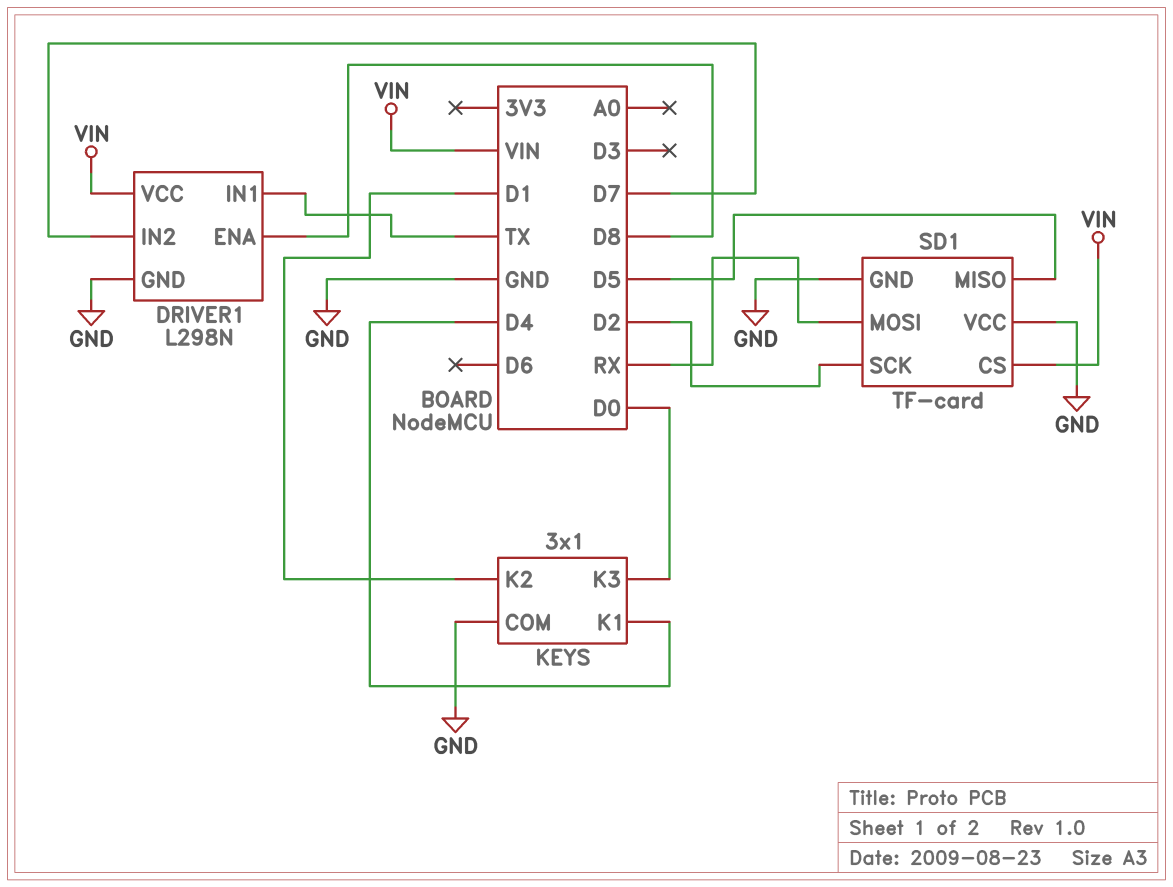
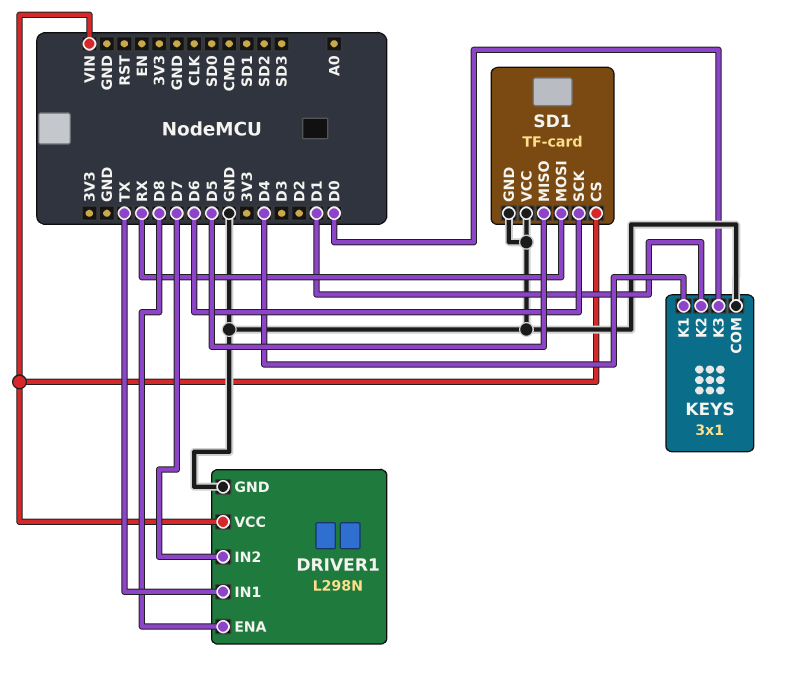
SD1 pin SCK: D2 -> D6

